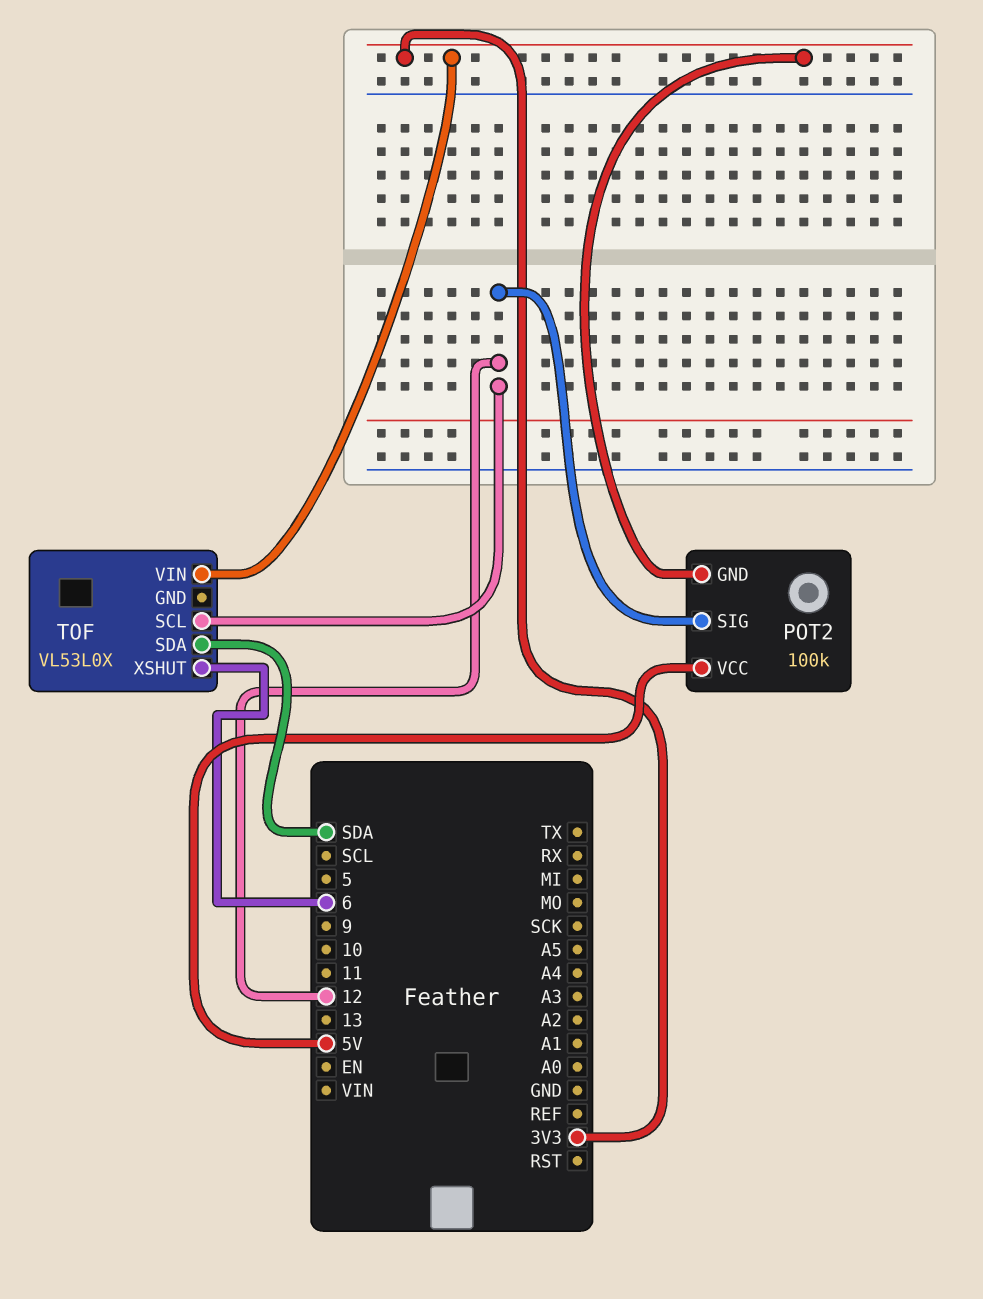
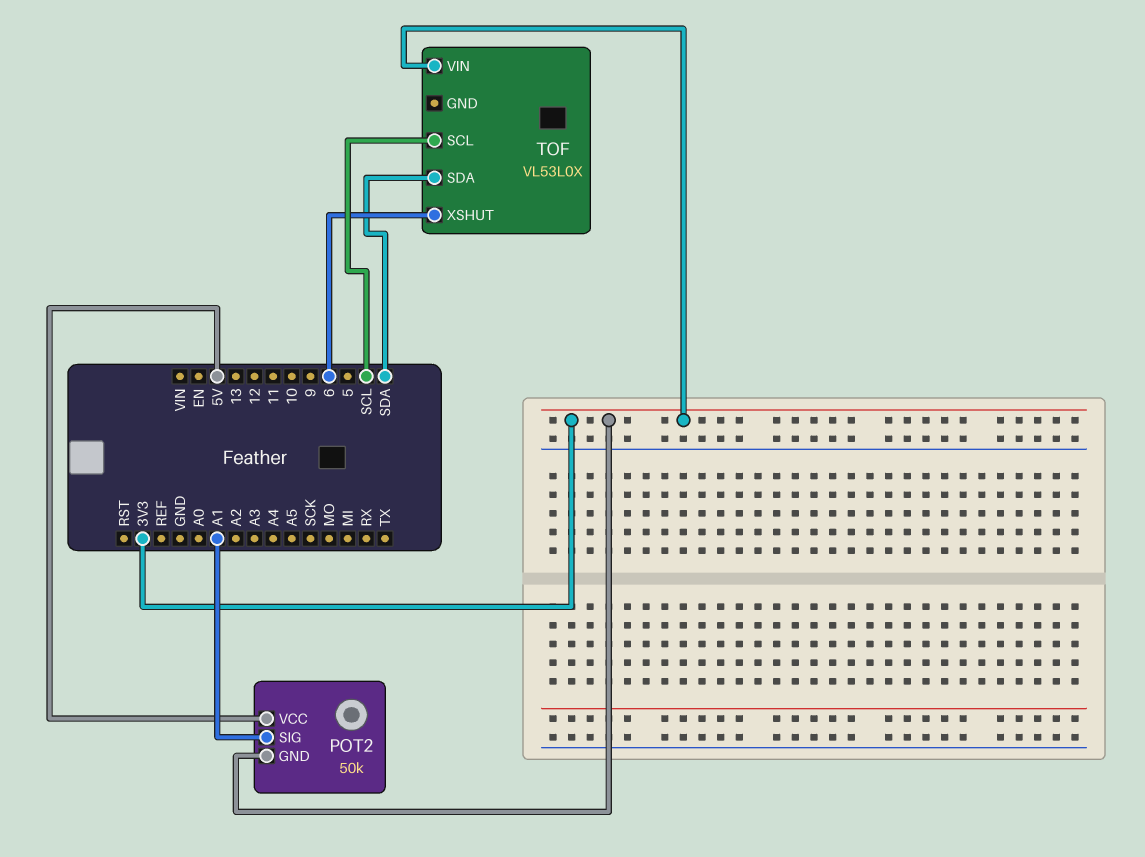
POT2: 100k -> 50k
POT2 pin SIG: 12 -> A1
TOF pin SCL: 12 -> SCL

